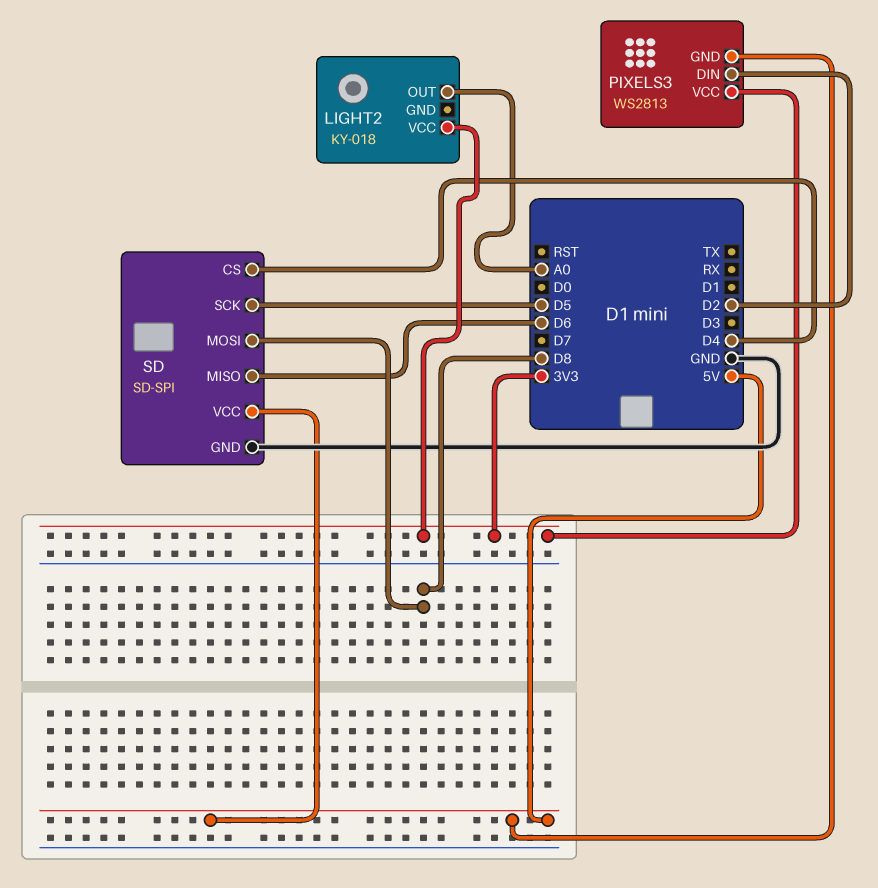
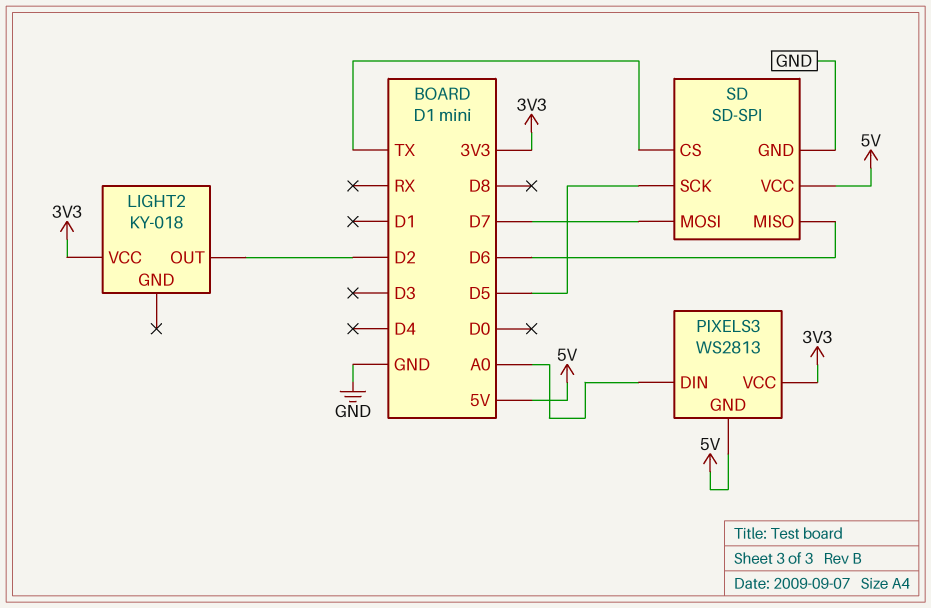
LIGHT2 pin OUT: A0 -> D2
PIXELS3 pin DIN: D2 -> A0
SD pin CS: D4 -> TX
SD pin MOSI: D8 -> D7

